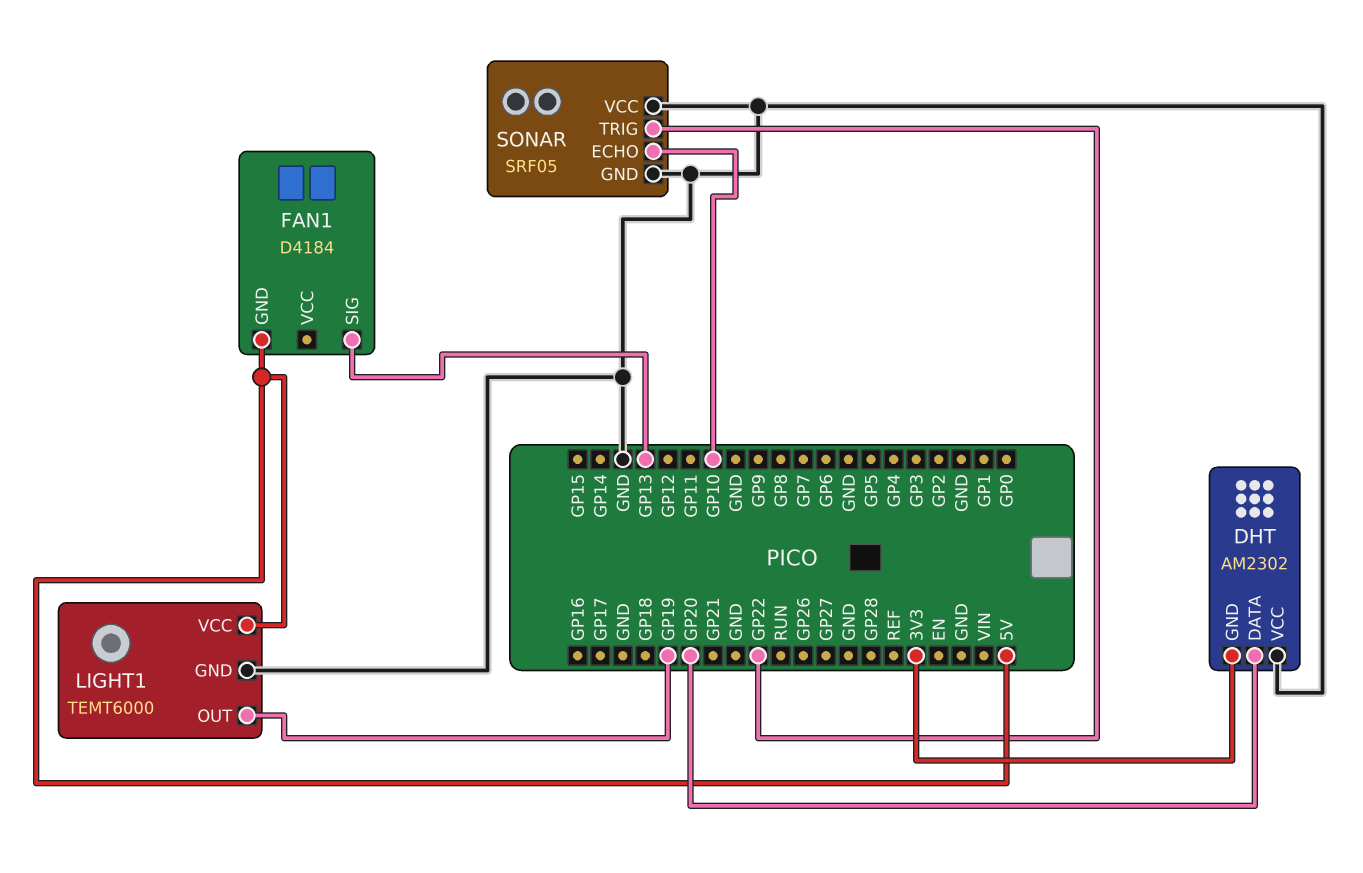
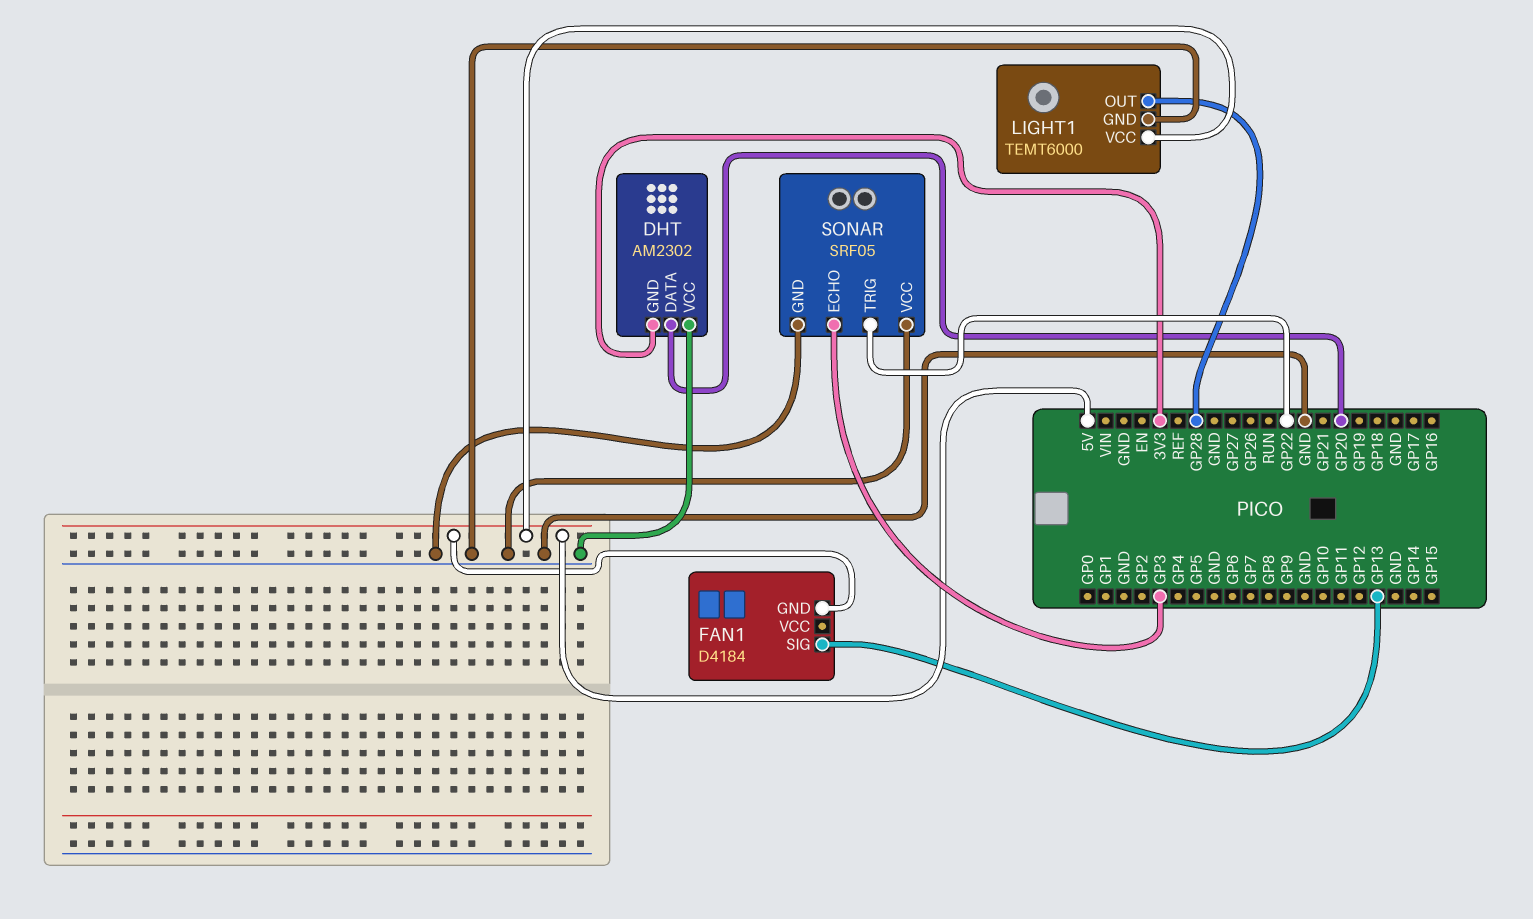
LIGHT1 pin OUT: GP19 -> GP28
SONAR pin ECHO: GP10 -> GP3

